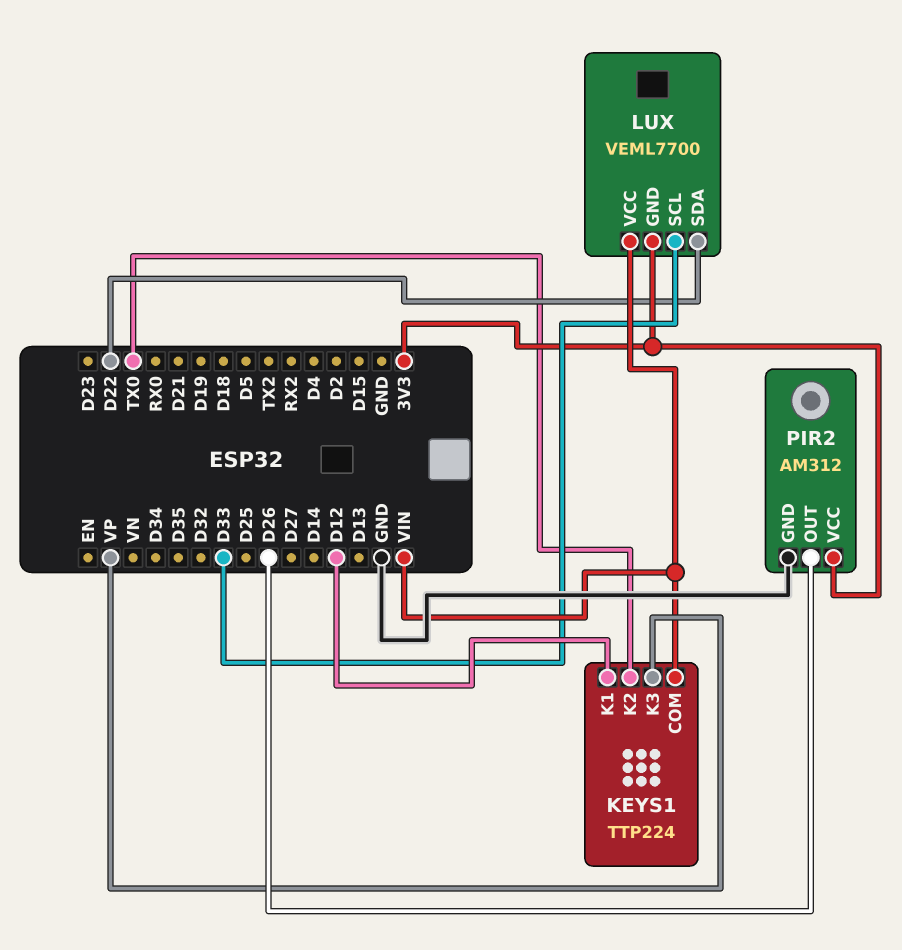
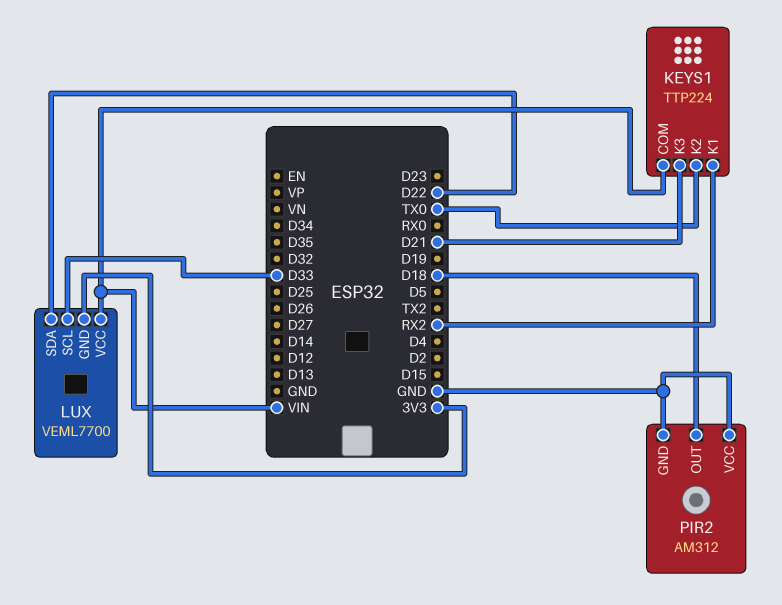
KEYS1 pin K1: D12 -> RX2
KEYS1 pin K3: VP -> D21
PIR2 pin OUT: D26 -> D18
PIR2 pin VCC: 3V3 -> GND

